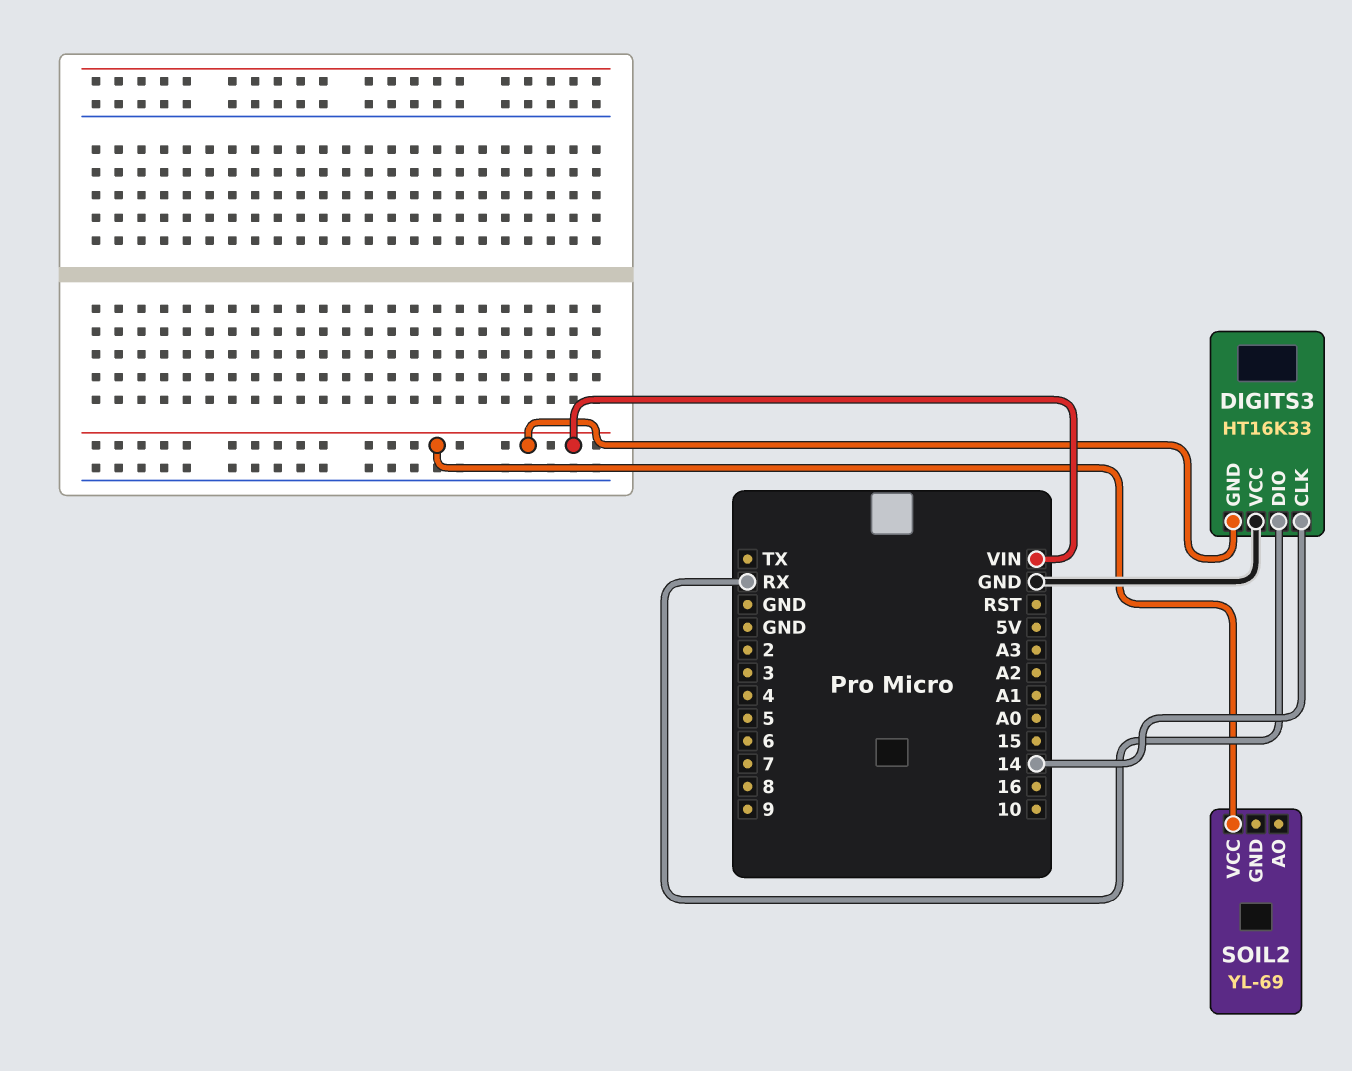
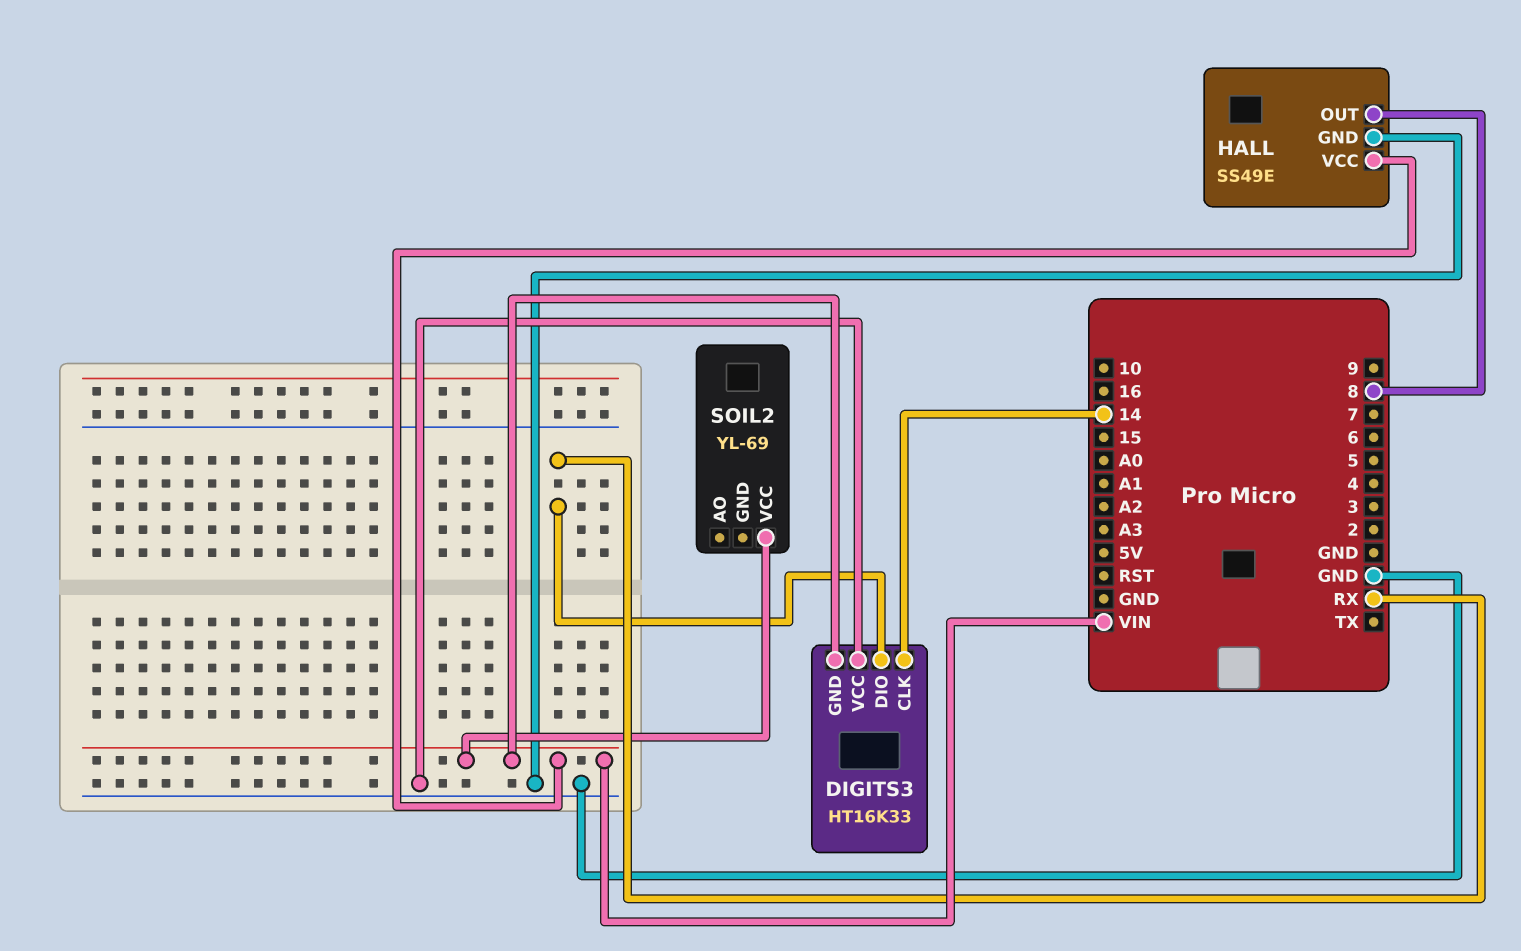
HALL: none -> SS49E
HALL pin GND: none -> GND
HALL pin OUT: none -> 8
HALL pin VCC: none -> VIN

